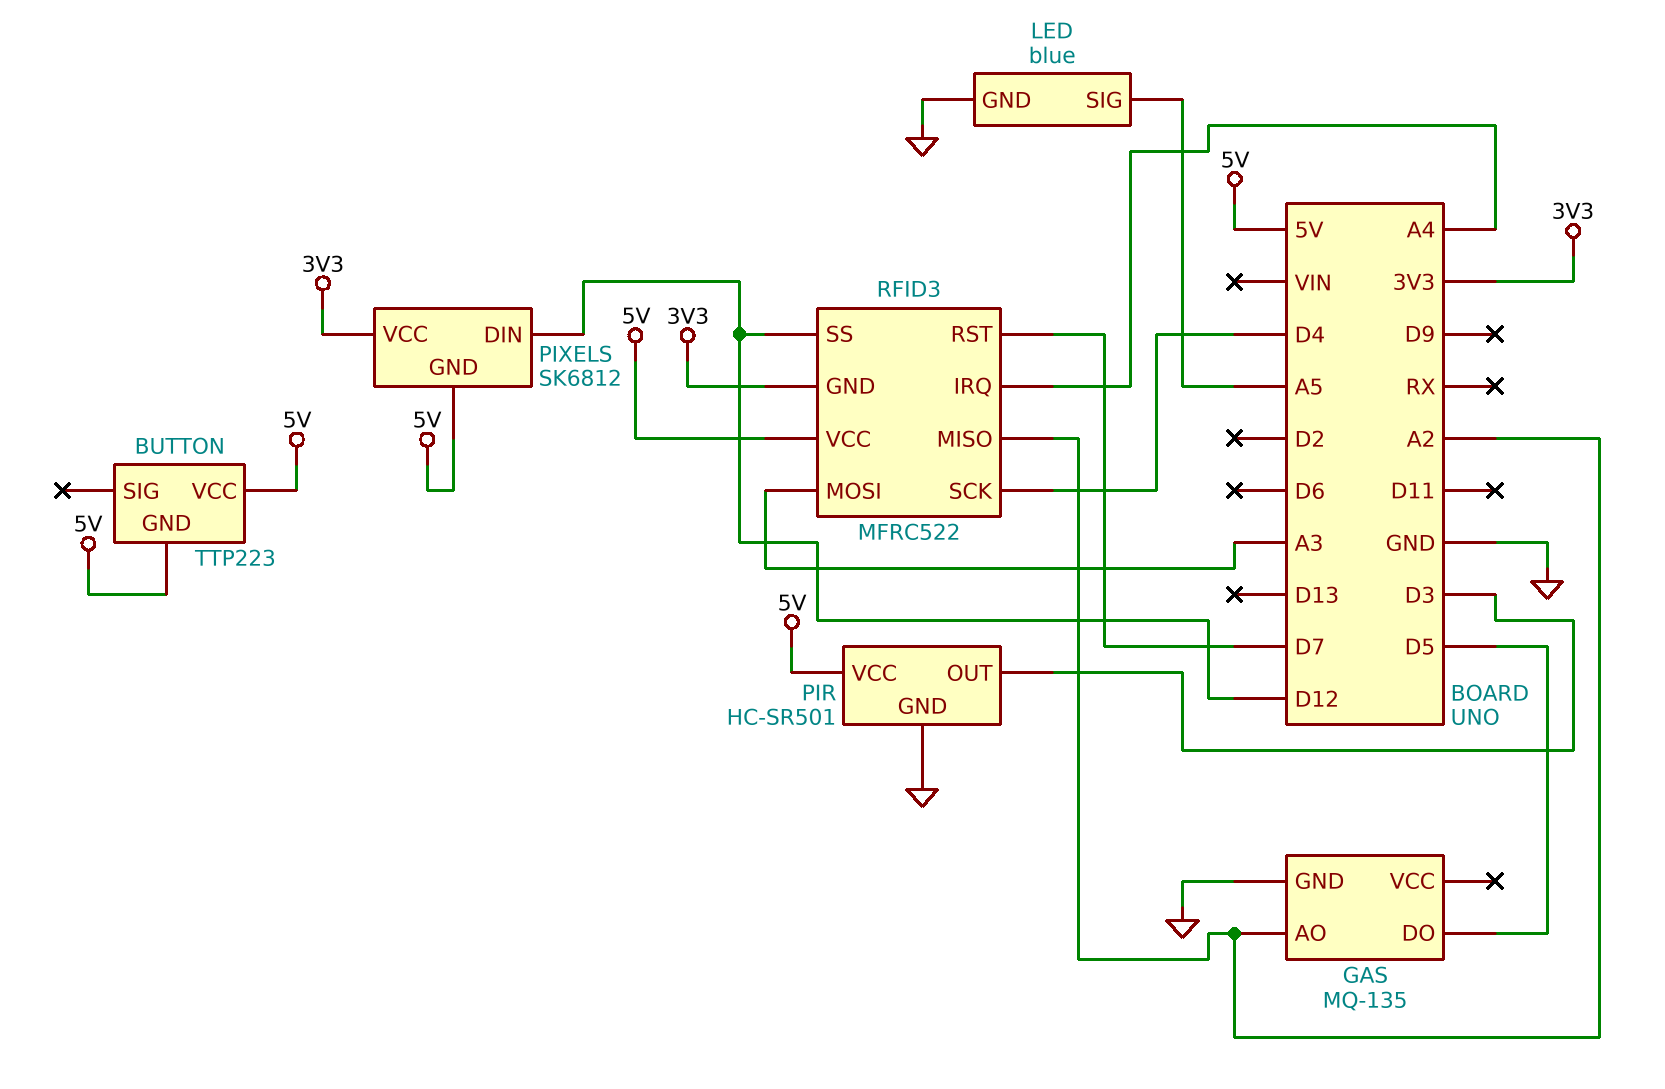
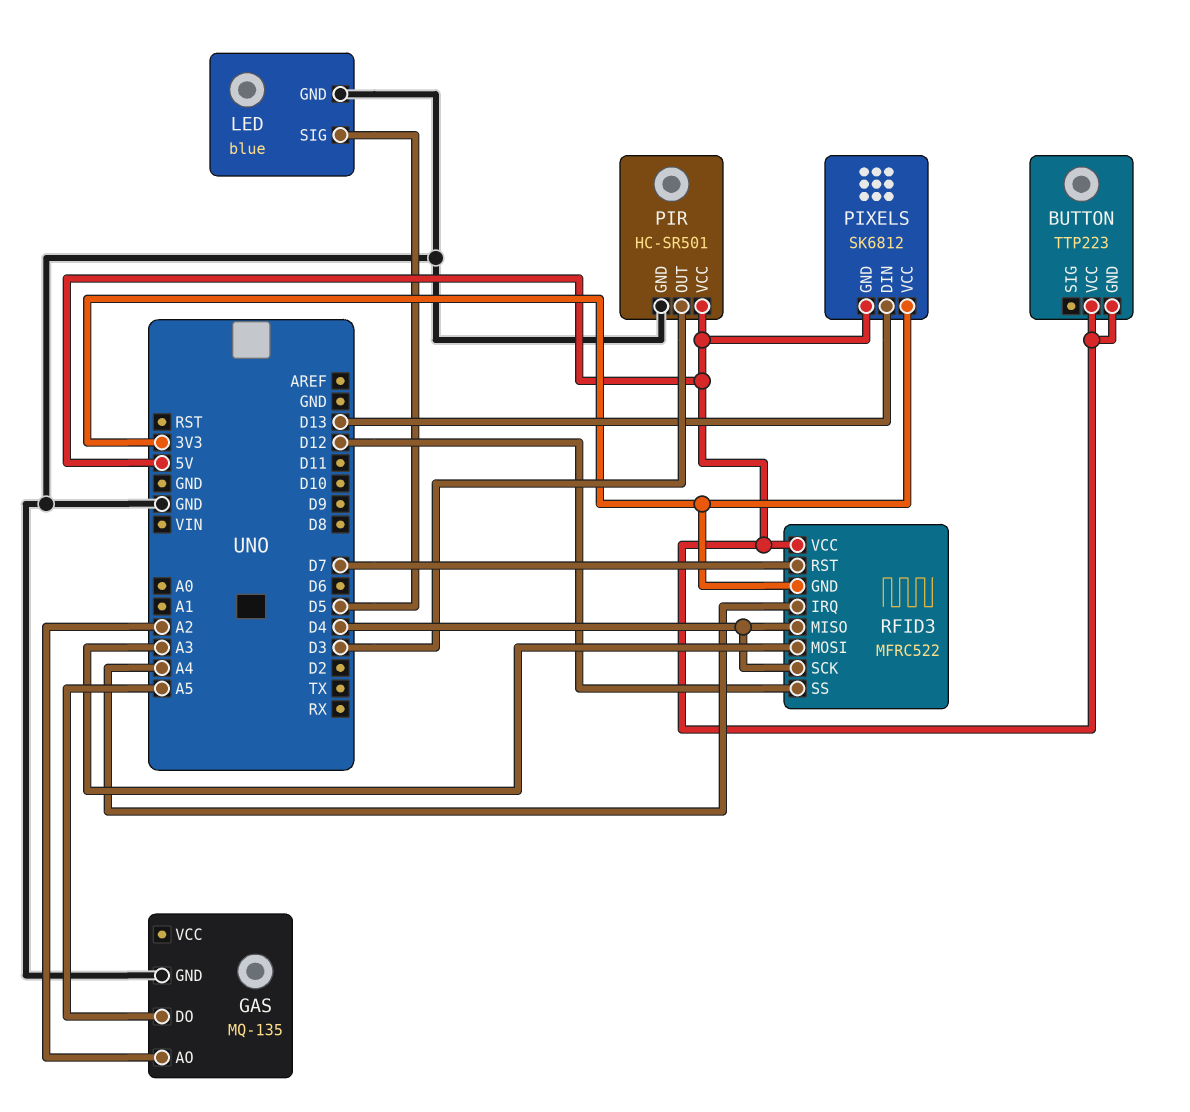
GAS pin DO: D5 -> A5
LED pin SIG: A5 -> D5
PIXELS pin DIN: D12 -> D13
RFID3 pin MISO: A2 -> D4

